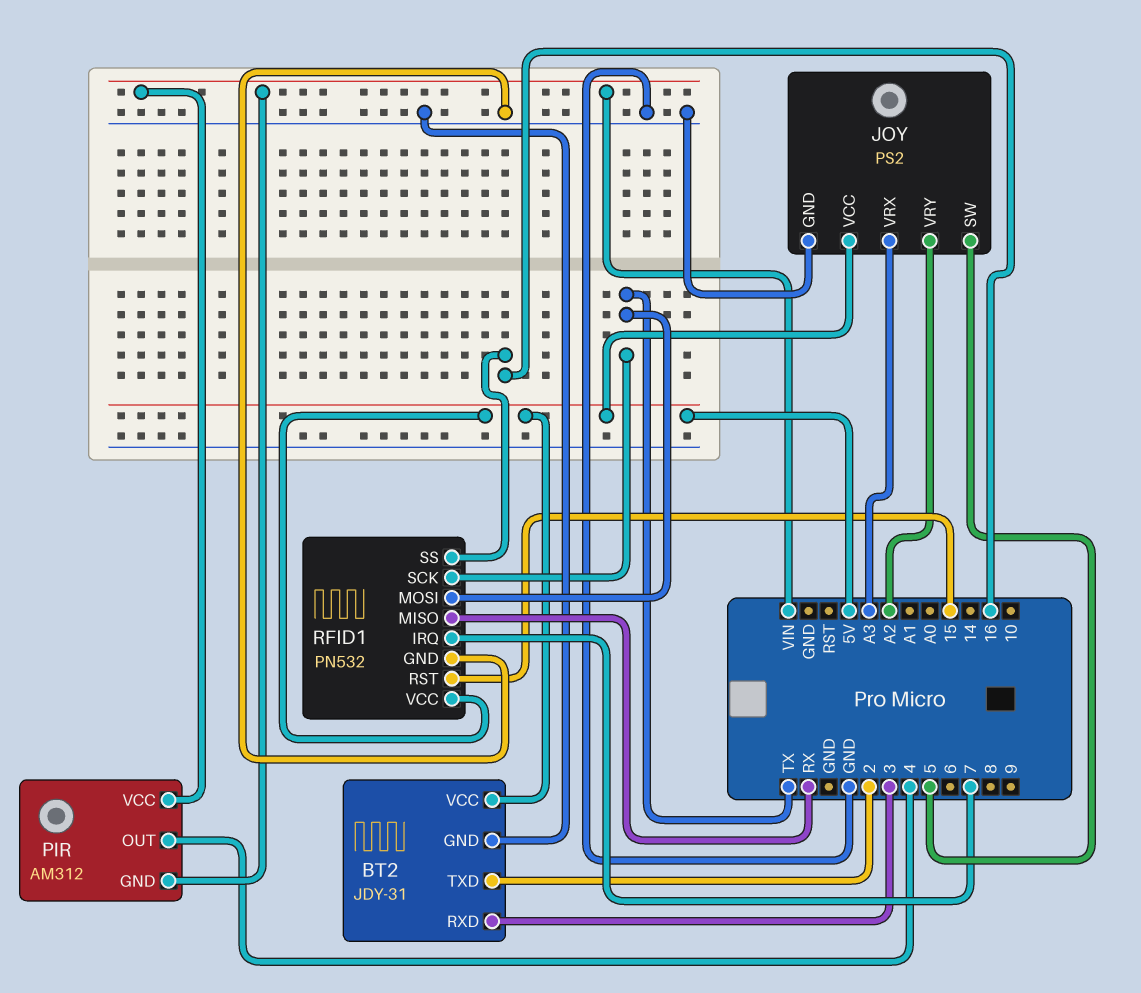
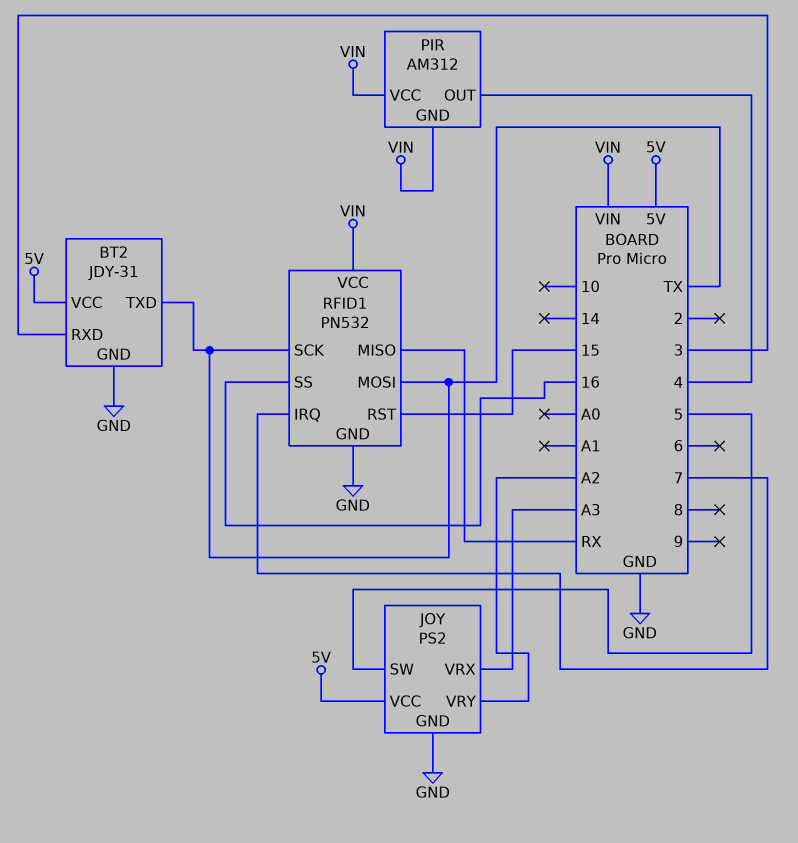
BT2 pin TXD: 2 -> TX
RFID1 pin VCC: 5V -> VIN

